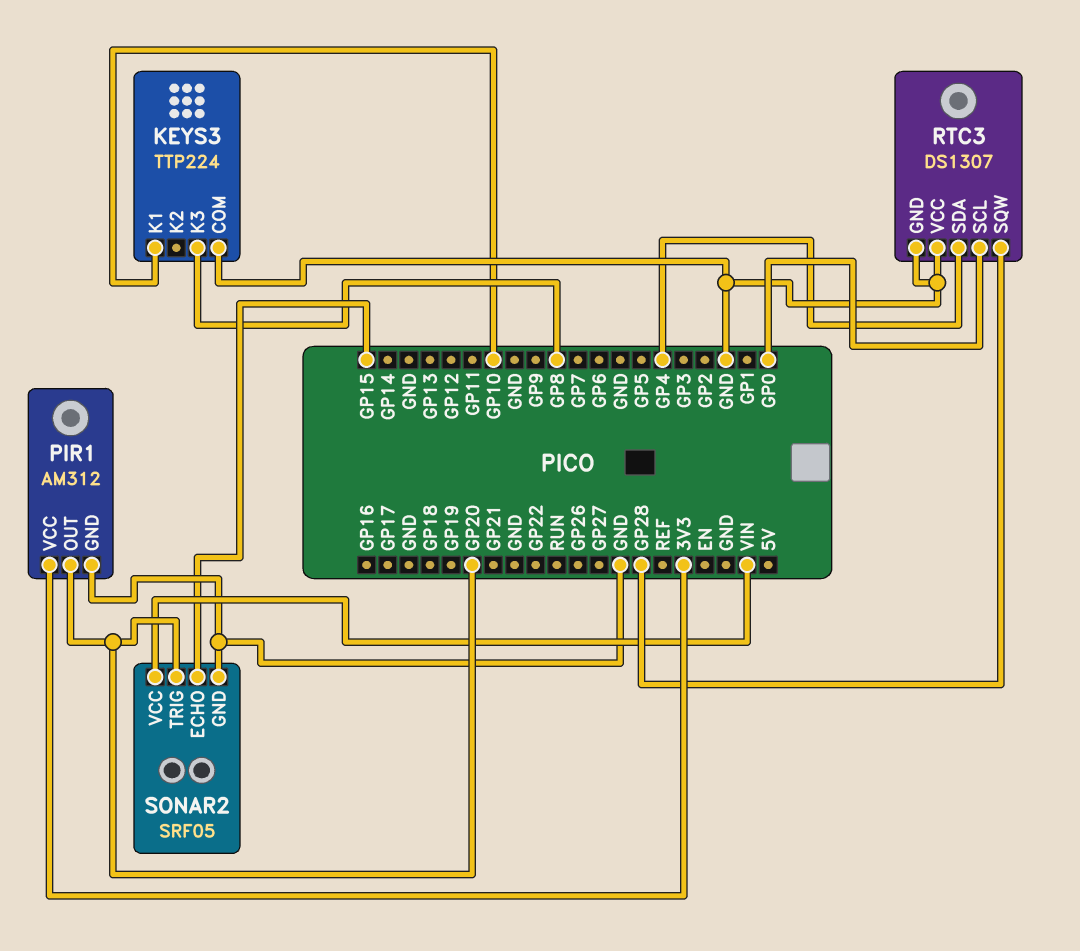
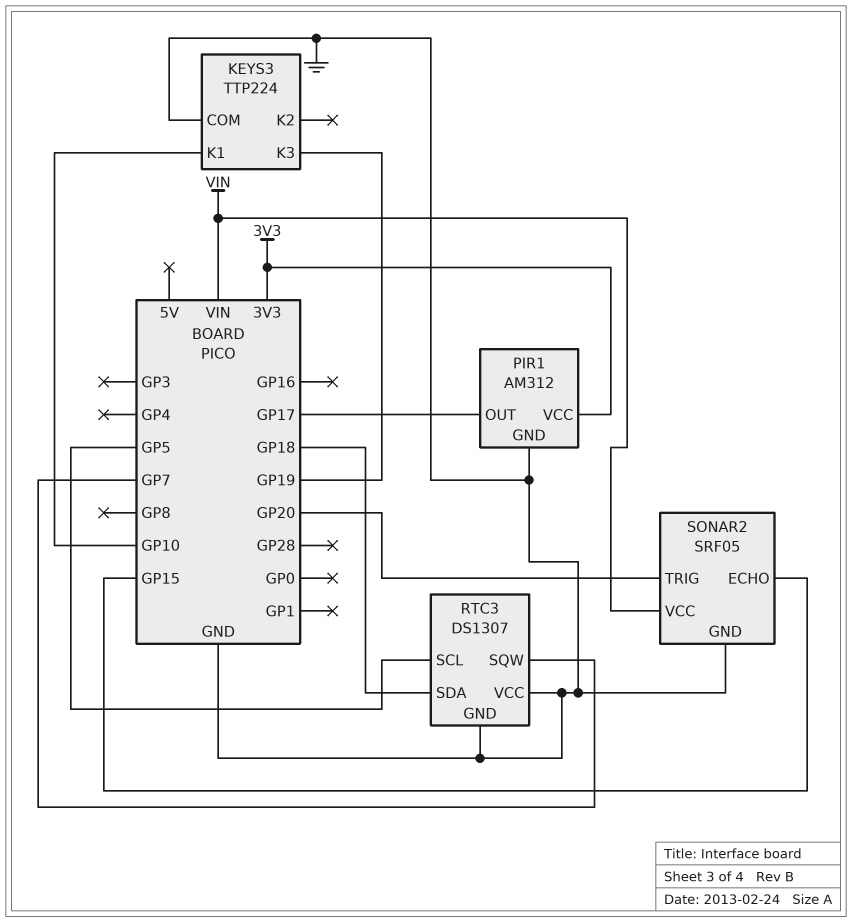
KEYS3 pin K3: GP8 -> GP19
PIR1 pin OUT: GP20 -> GP17
RTC3 pin SCL: GP0 -> GP5
RTC3 pin SDA: GP4 -> GP18
RTC3 pin SQW: GP28 -> GP7

